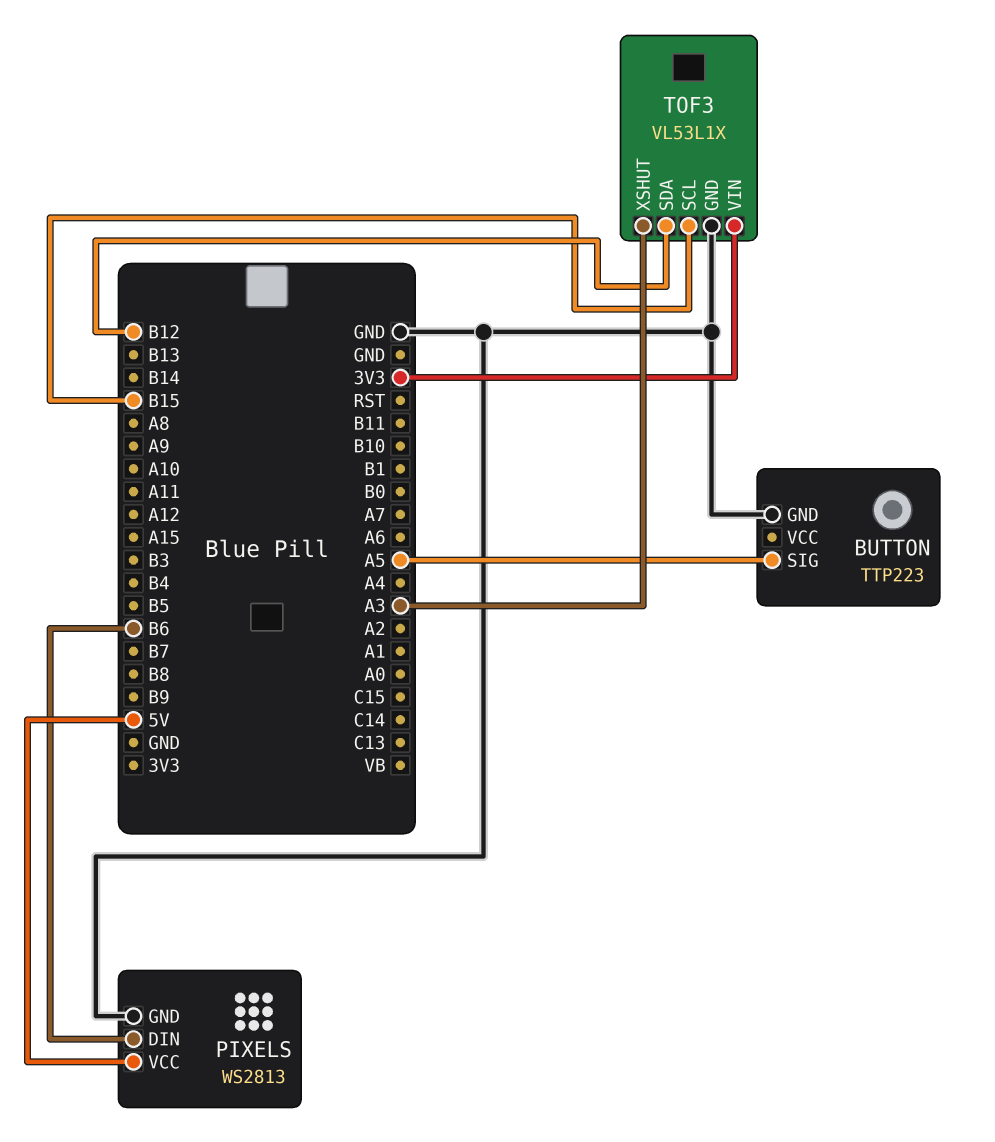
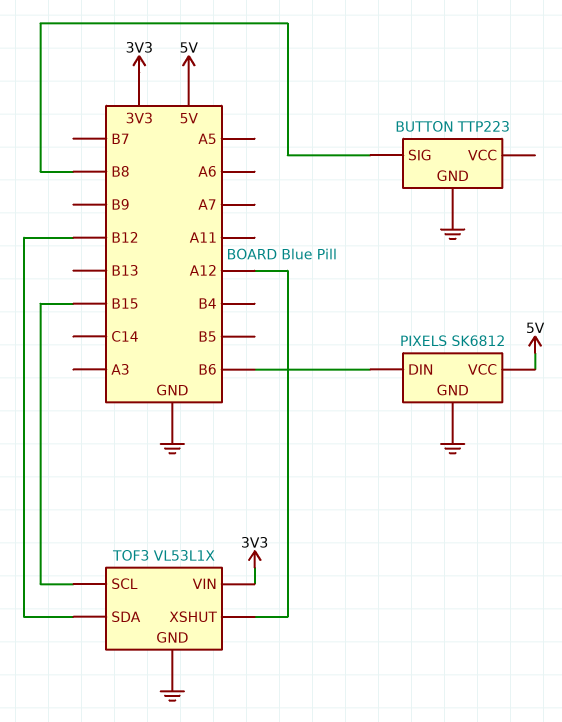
BUTTON pin SIG: A5 -> B8
PIXELS: WS2813 -> SK6812
TOF3 pin XSHUT: A3 -> A12

